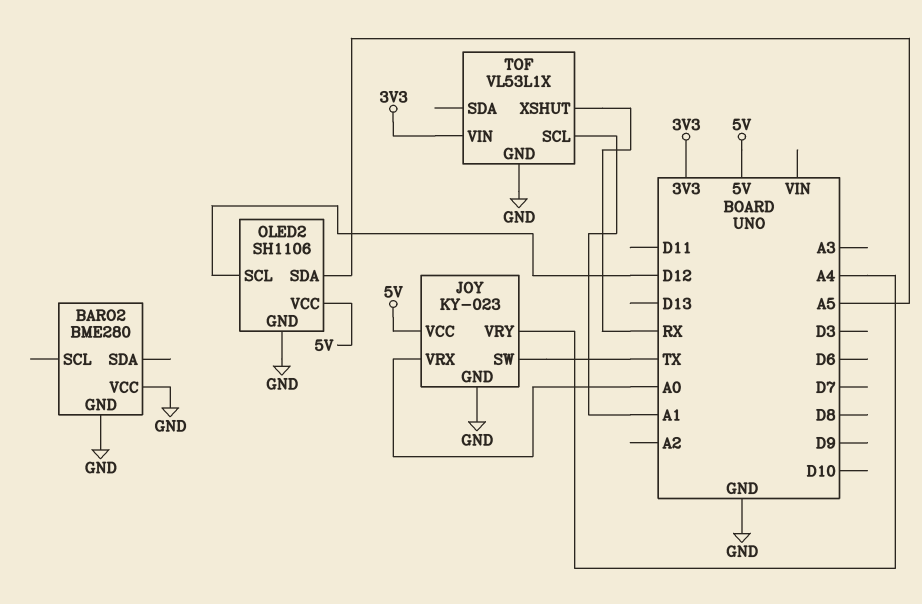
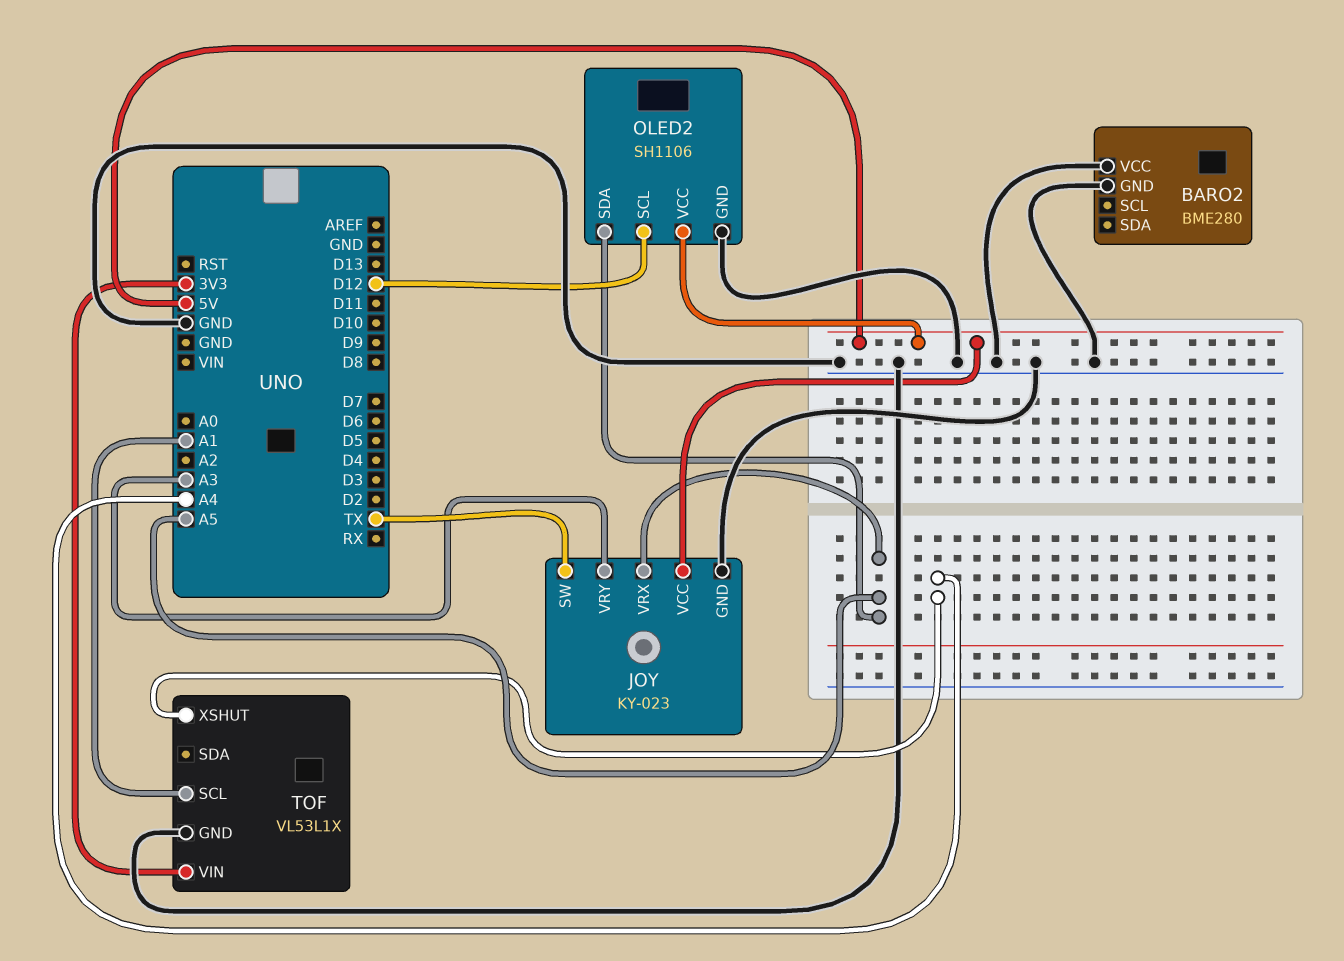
JOY pin VRX: A0 -> A5
JOY pin VRY: A4 -> A3
TOF pin XSHUT: RX -> A4

